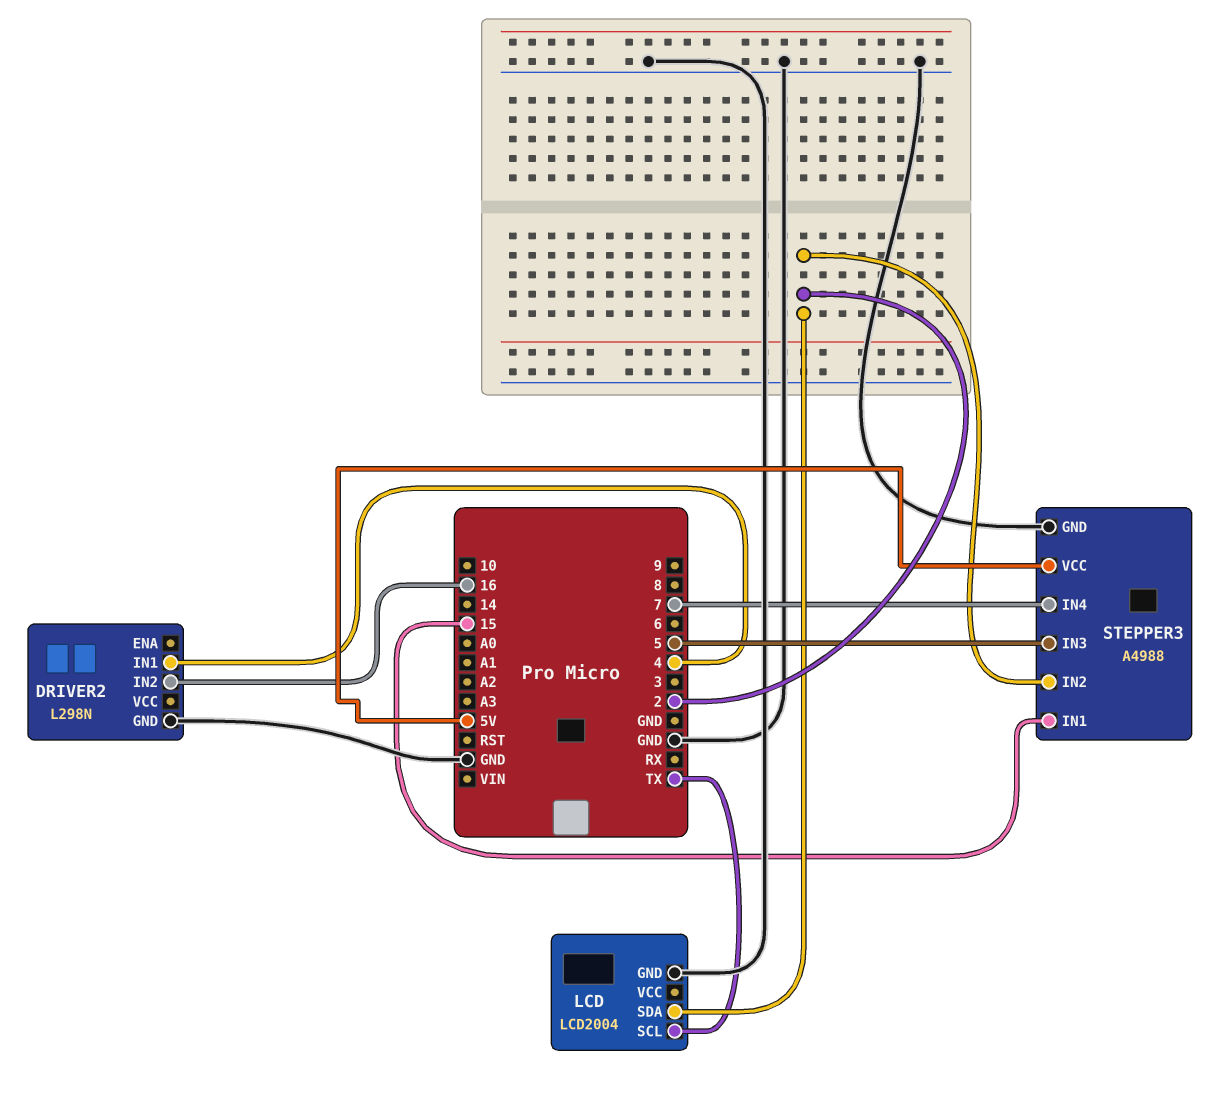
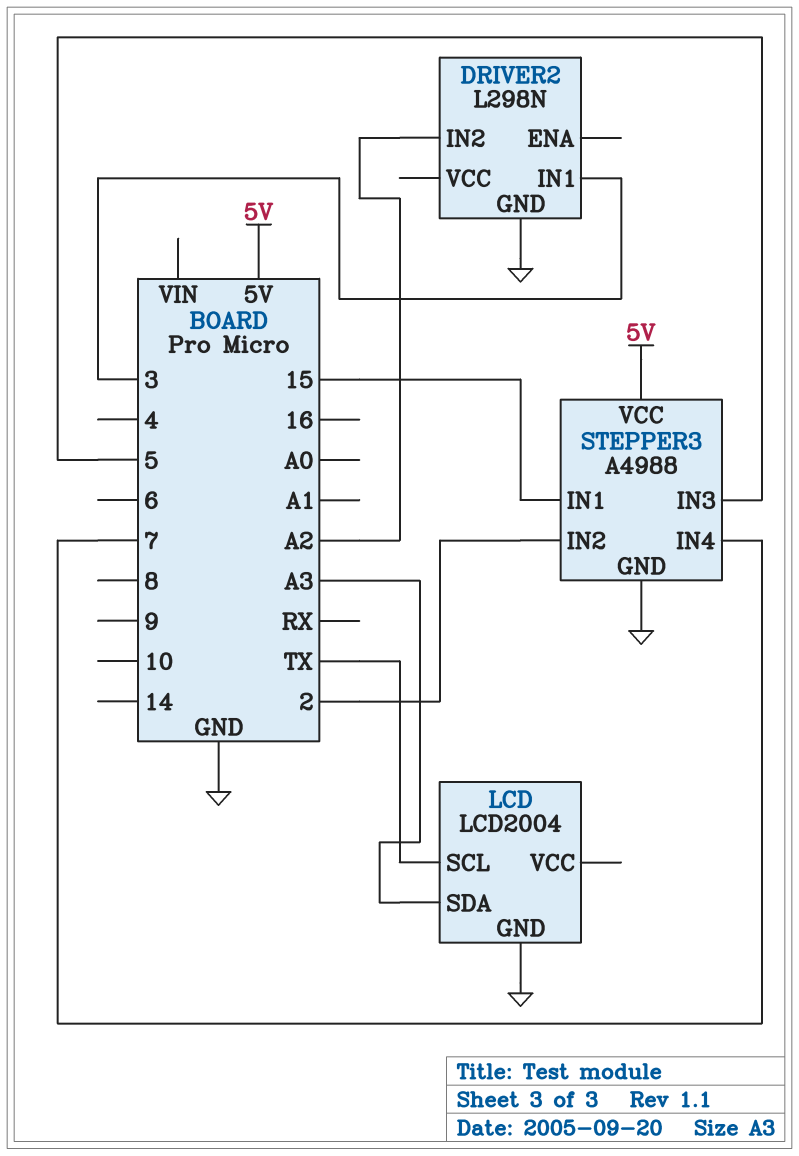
DRIVER2 pin IN1: 4 -> 3
DRIVER2 pin IN2: 16 -> A2
LCD pin SDA: 2 -> A3

